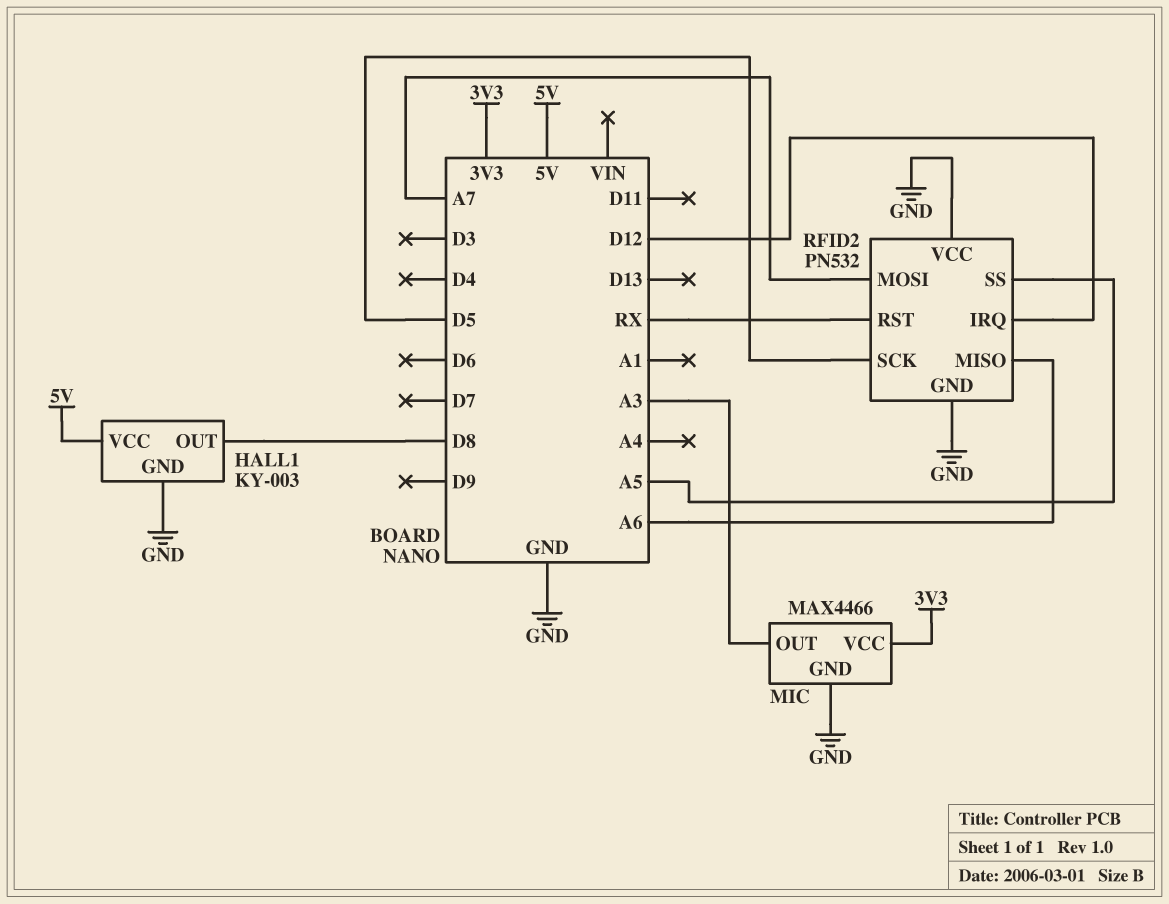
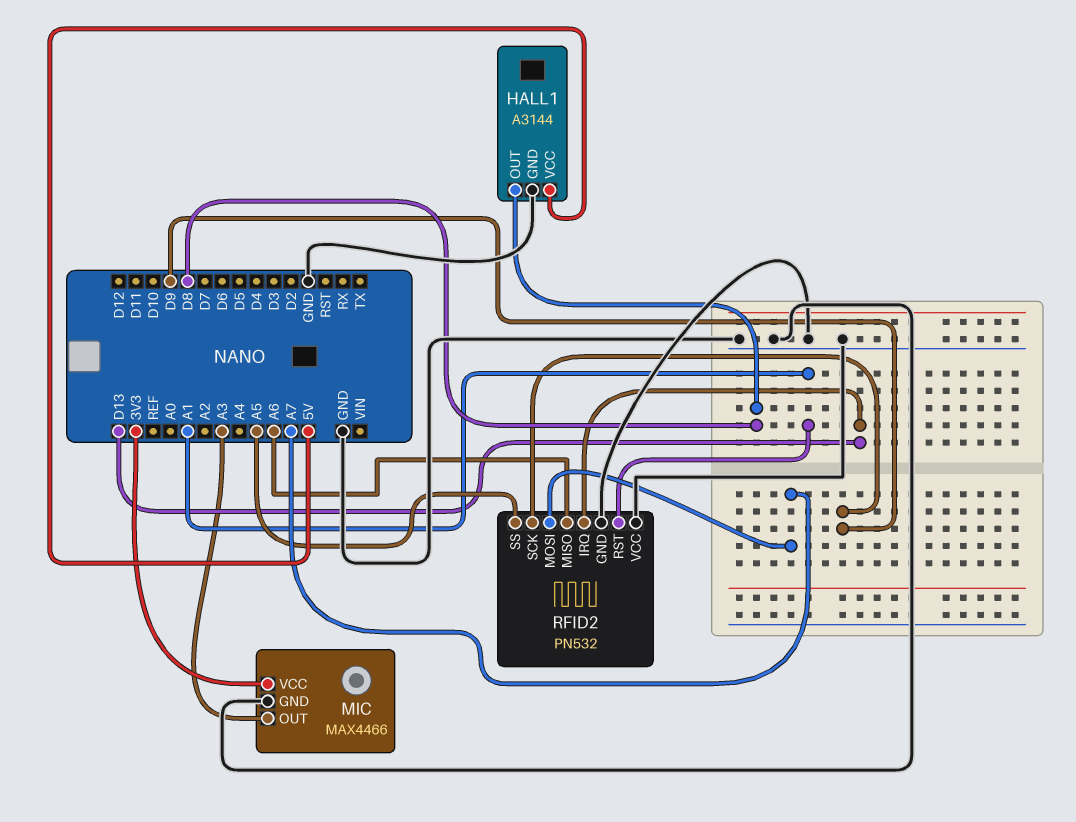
HALL1: KY-003 -> A3144
RFID2 pin IRQ: D12 -> D13
RFID2 pin RST: RX -> A1
RFID2 pin SCK: D5 -> D9

